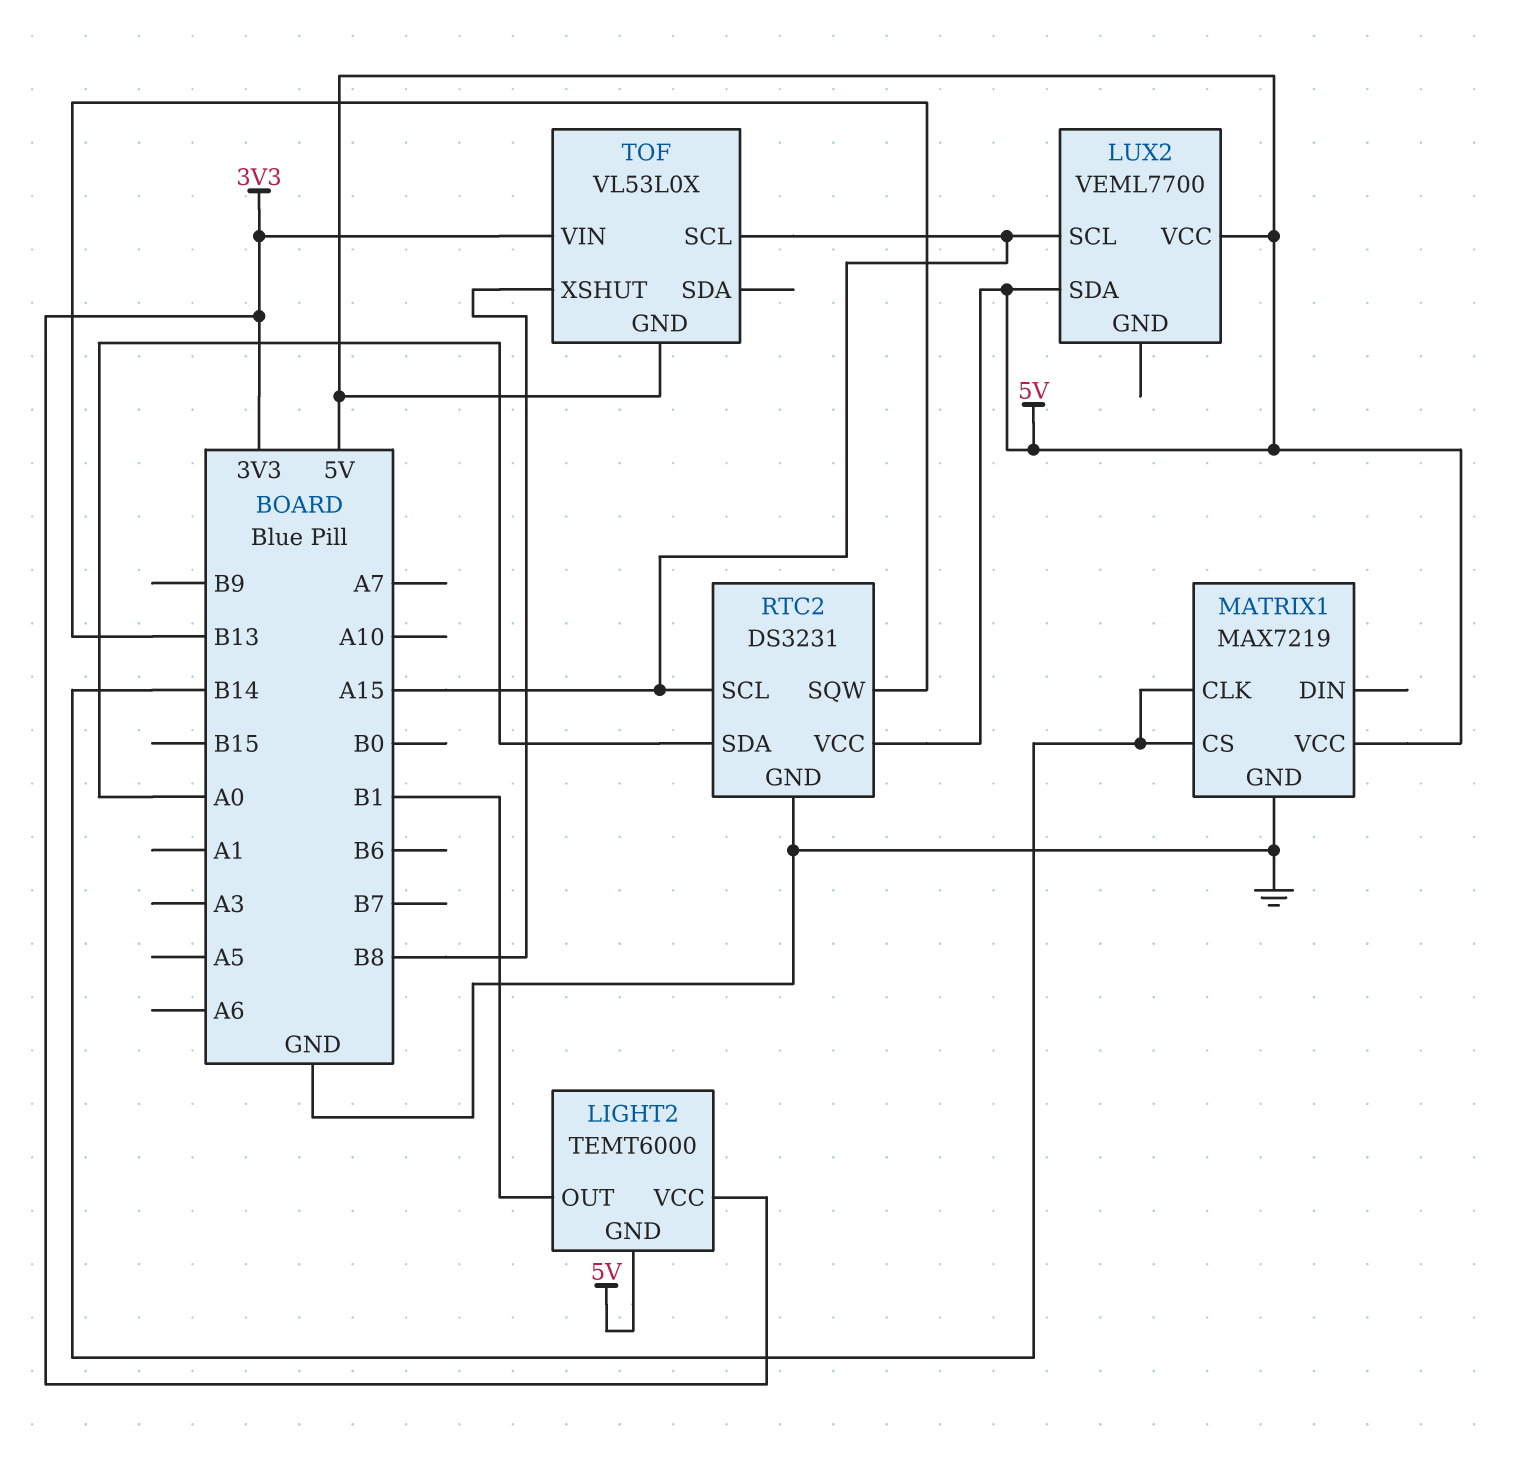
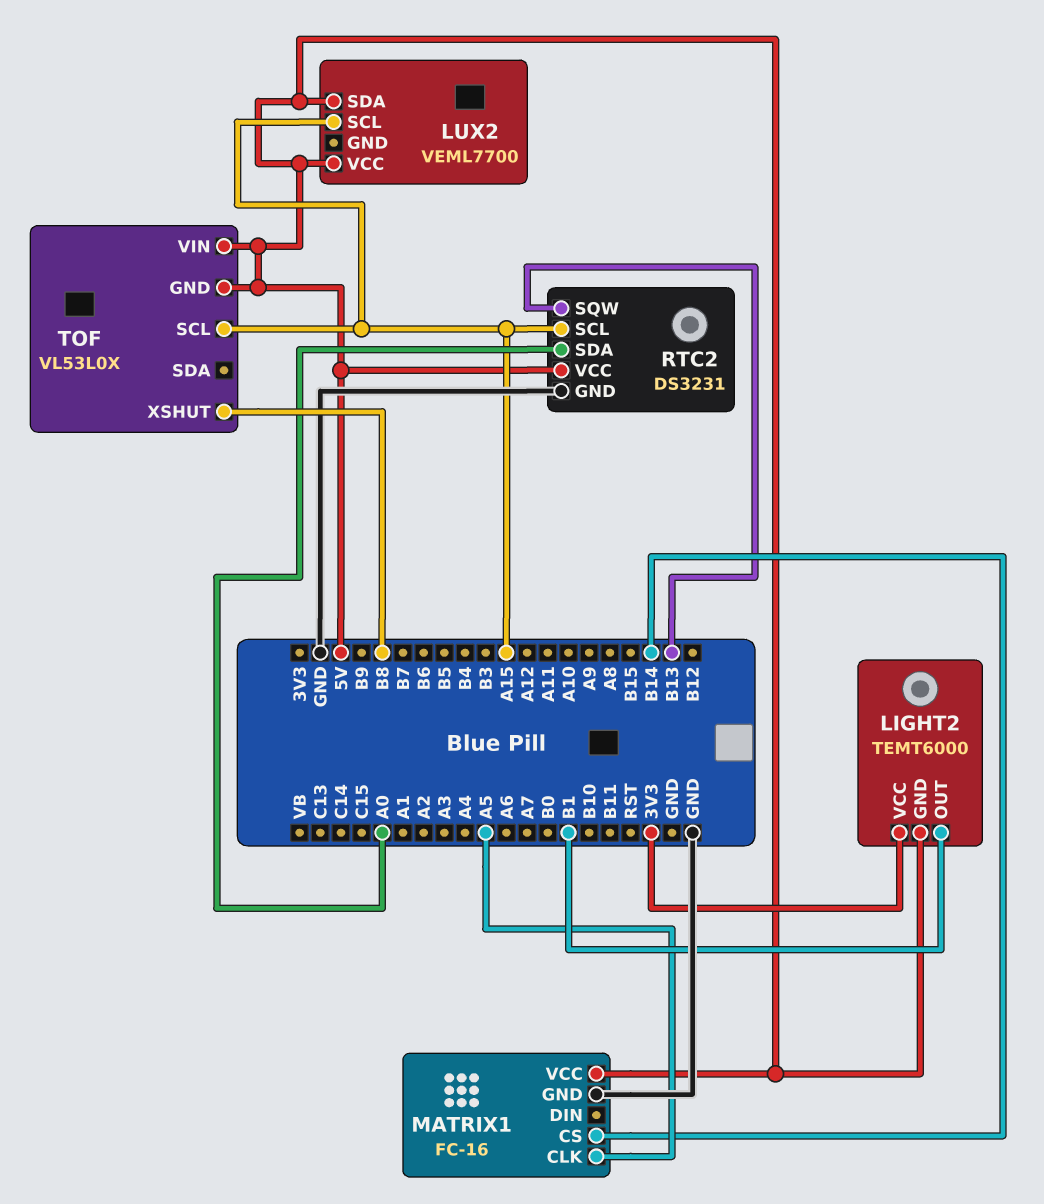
MATRIX1: MAX7219 -> FC-16
MATRIX1 pin CLK: B14 -> A5
TOF pin VIN: 3V3 -> 5V

